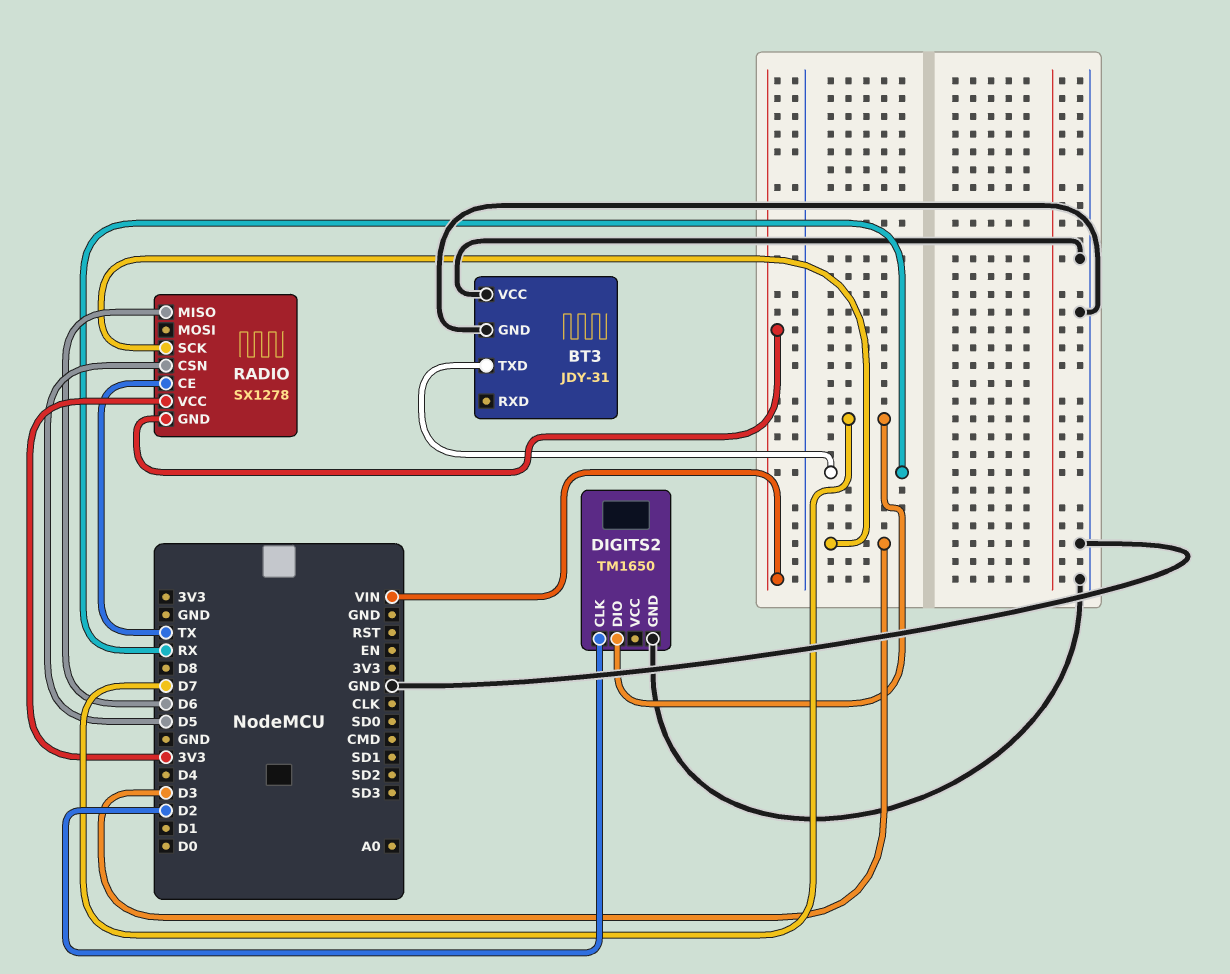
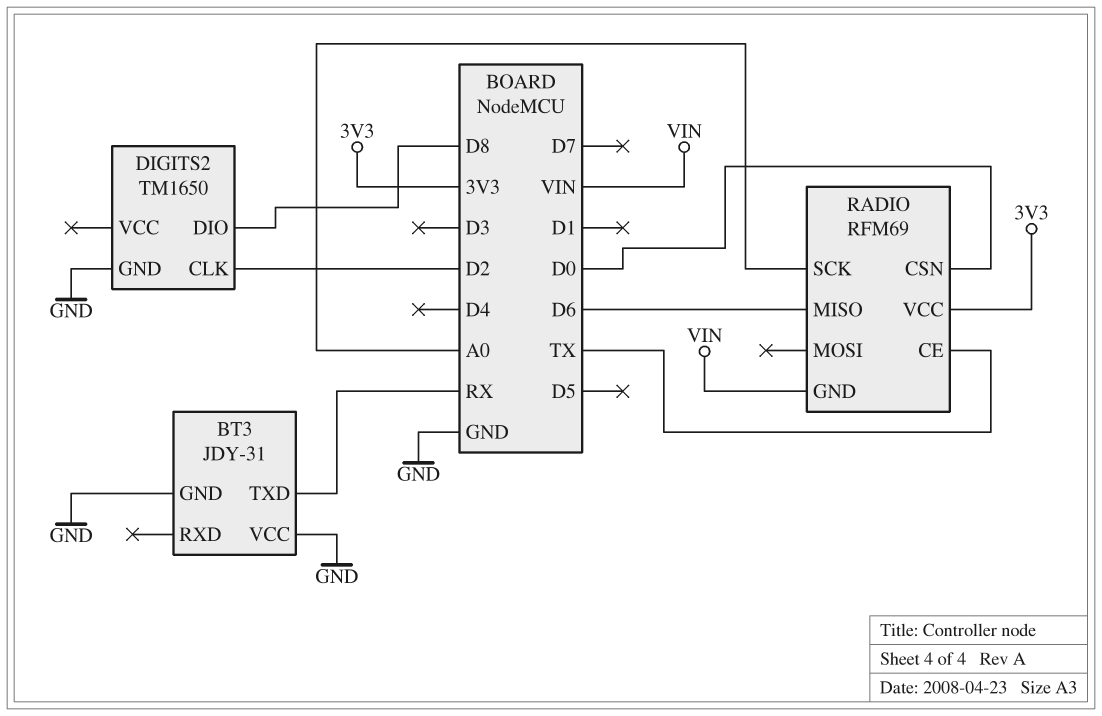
DIGITS2 pin DIO: D7 -> D8
RADIO: SX1278 -> RFM69
RADIO pin CSN: D5 -> D0
RADIO pin SCK: D3 -> A0

